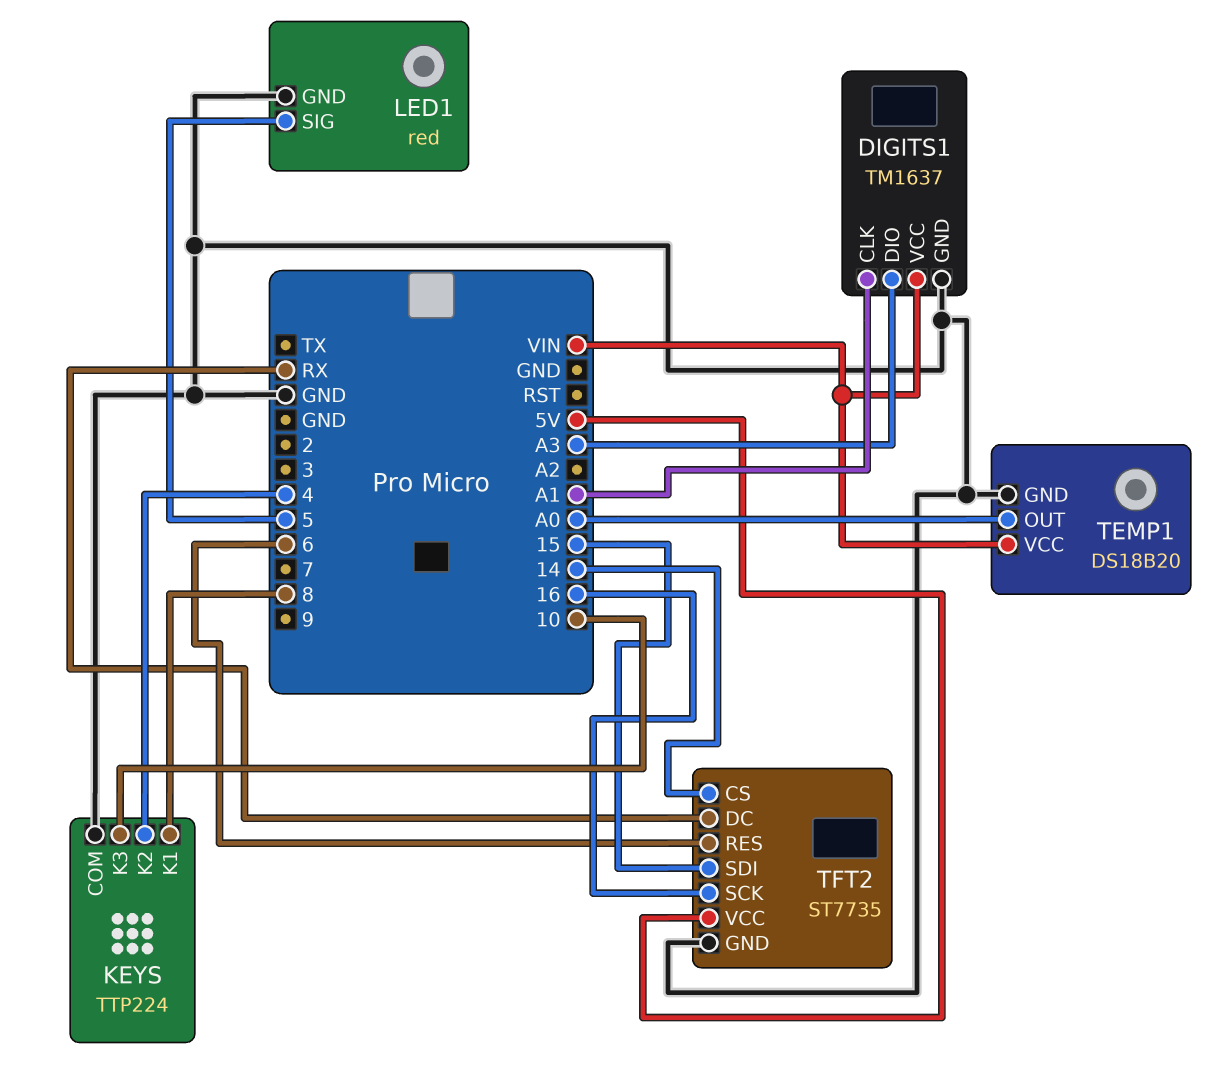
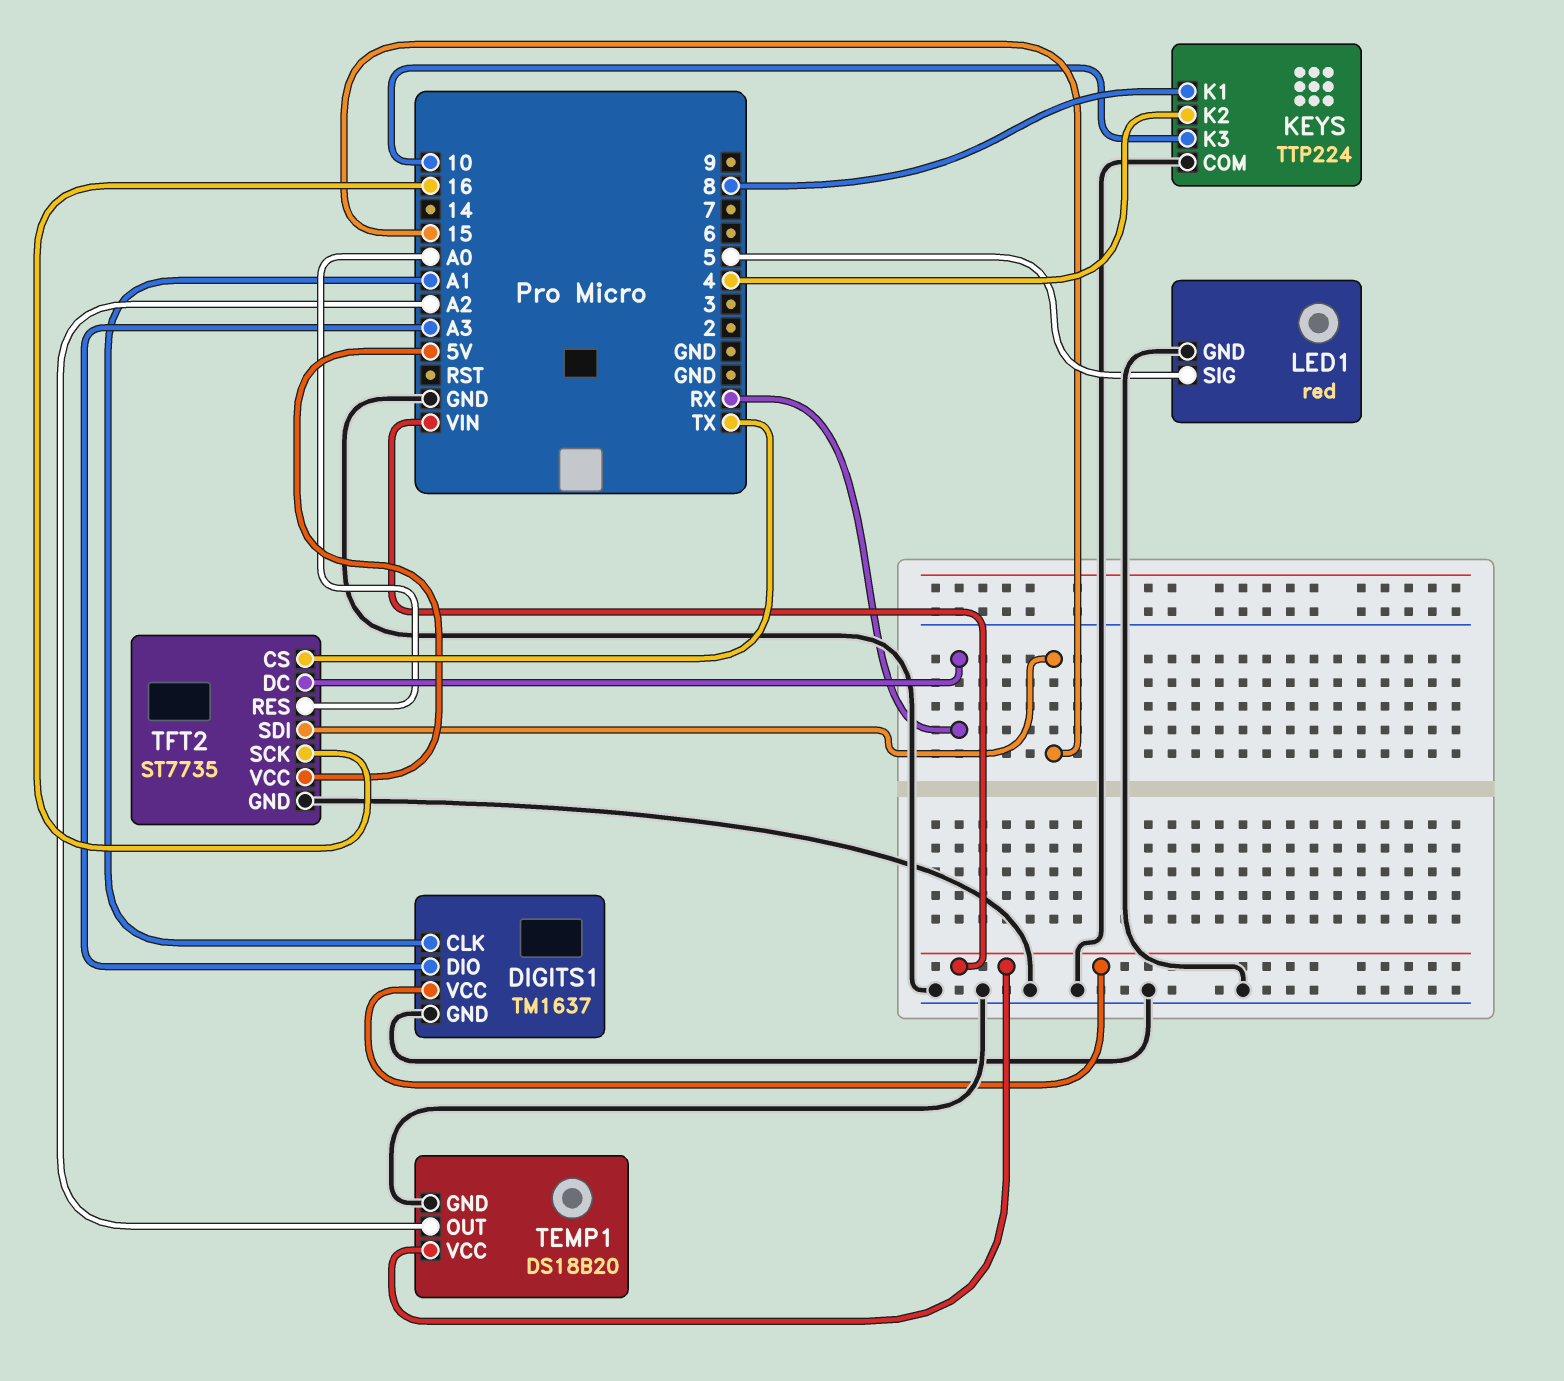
TEMP1 pin OUT: A0 -> A2
TFT2 pin CS: 14 -> TX
TFT2 pin RES: 6 -> A0

